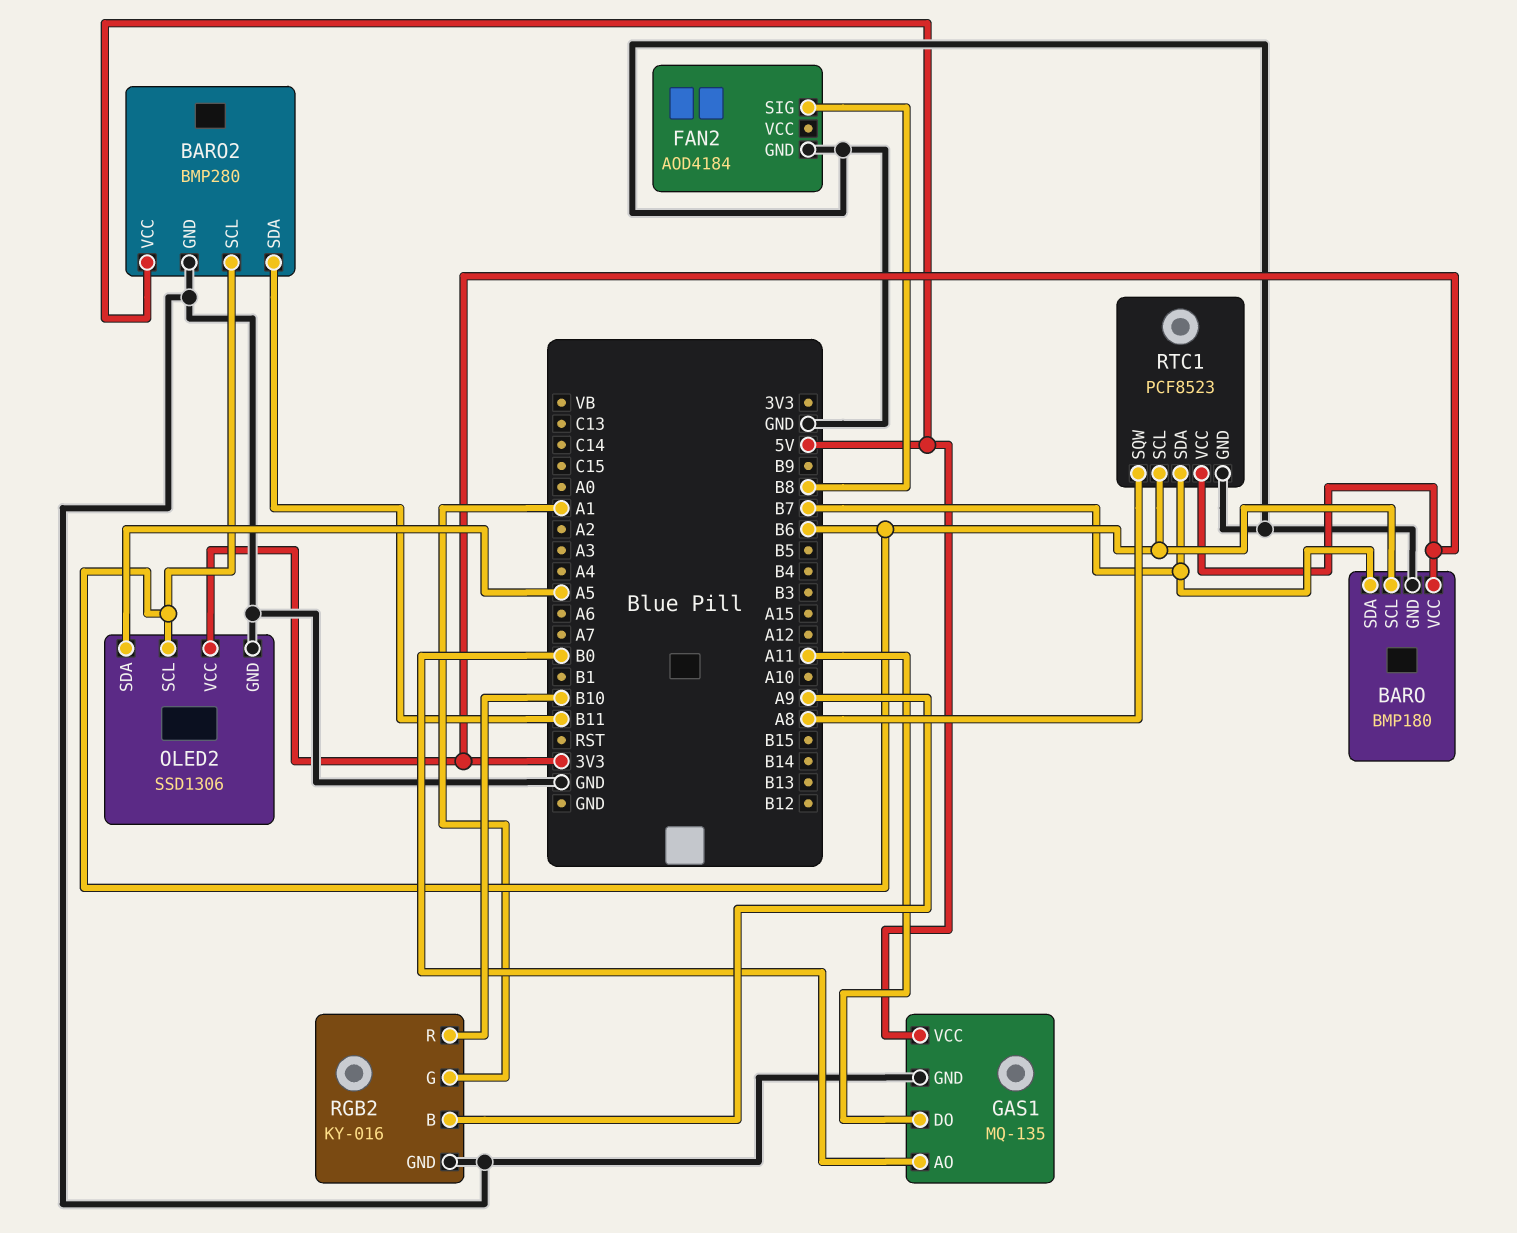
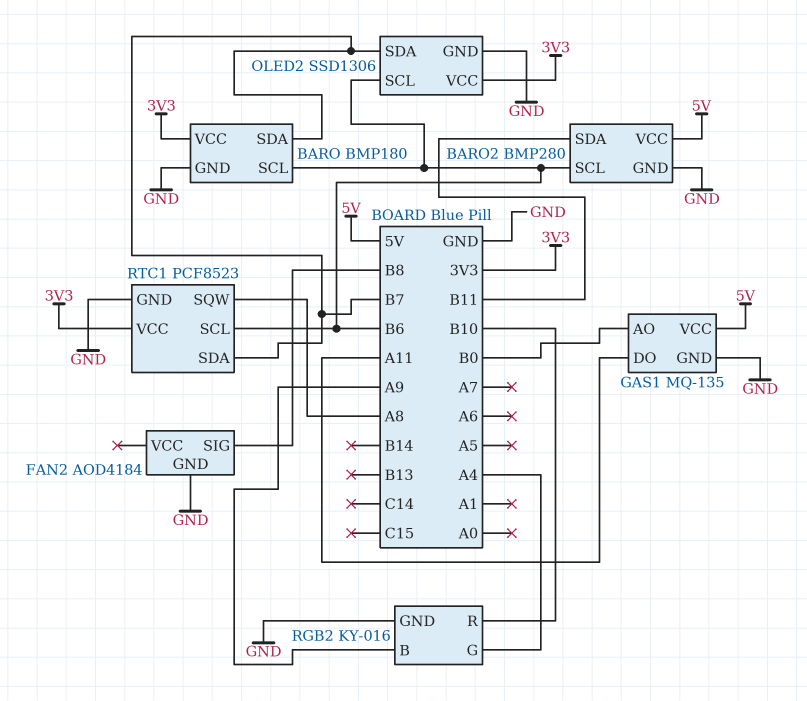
OLED2 pin SDA: A5 -> B7
RGB2 pin G: A1 -> A4

